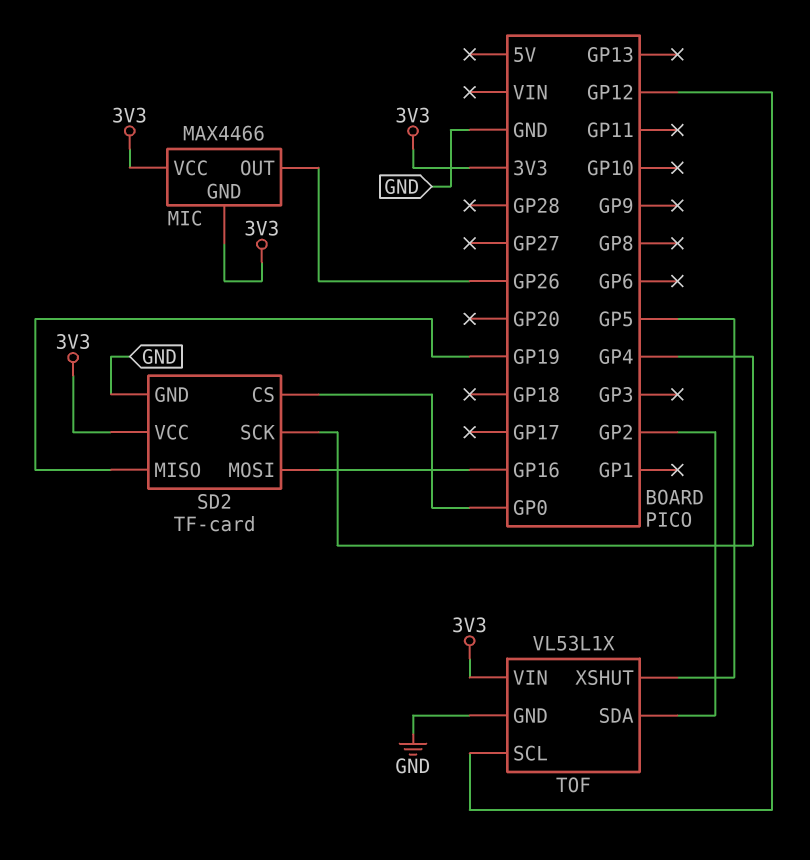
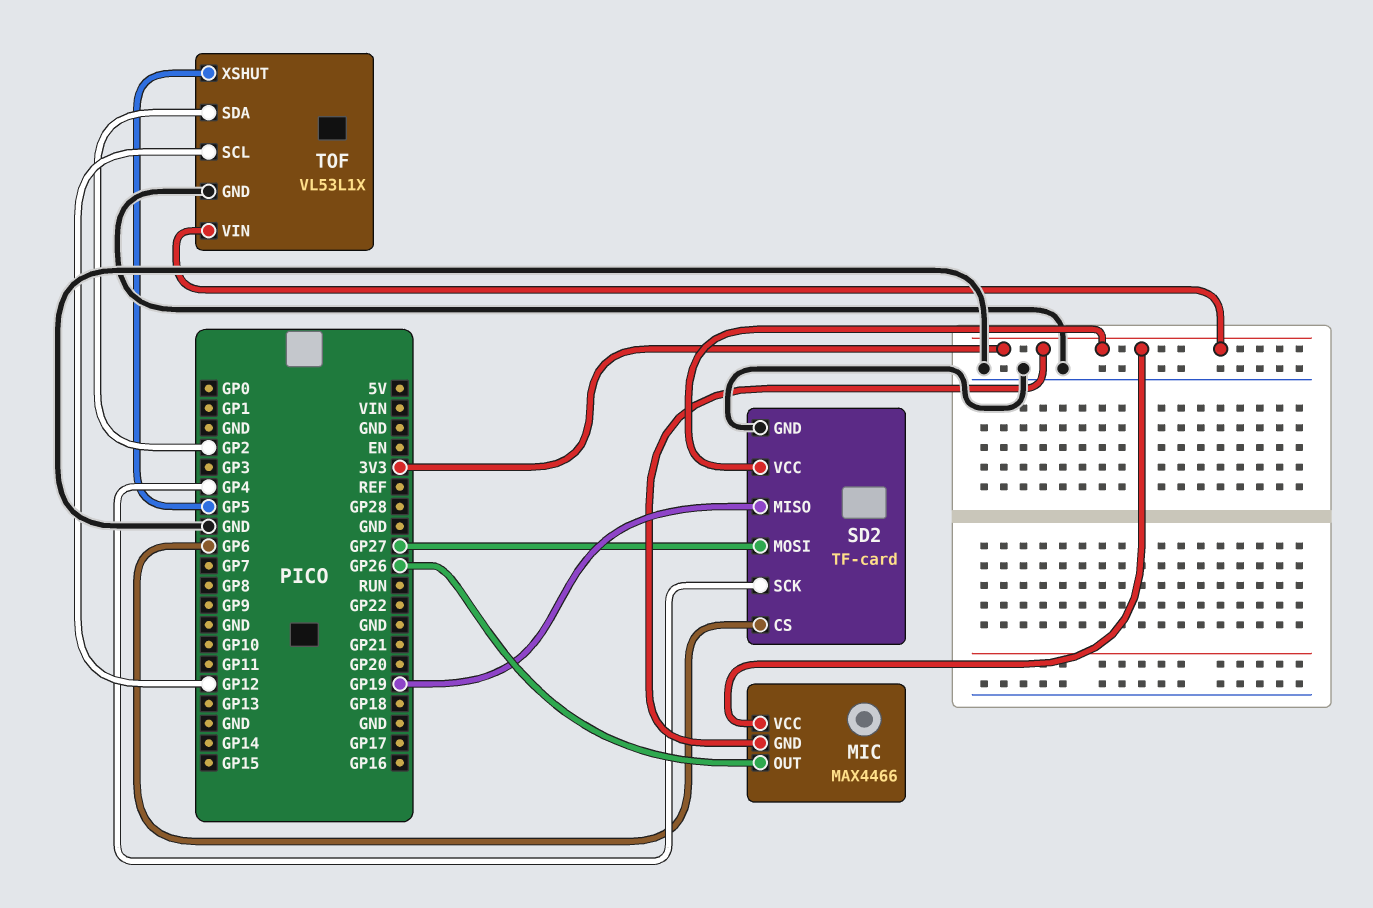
SD2 pin CS: GP0 -> GP6
SD2 pin MOSI: GP16 -> GP27

